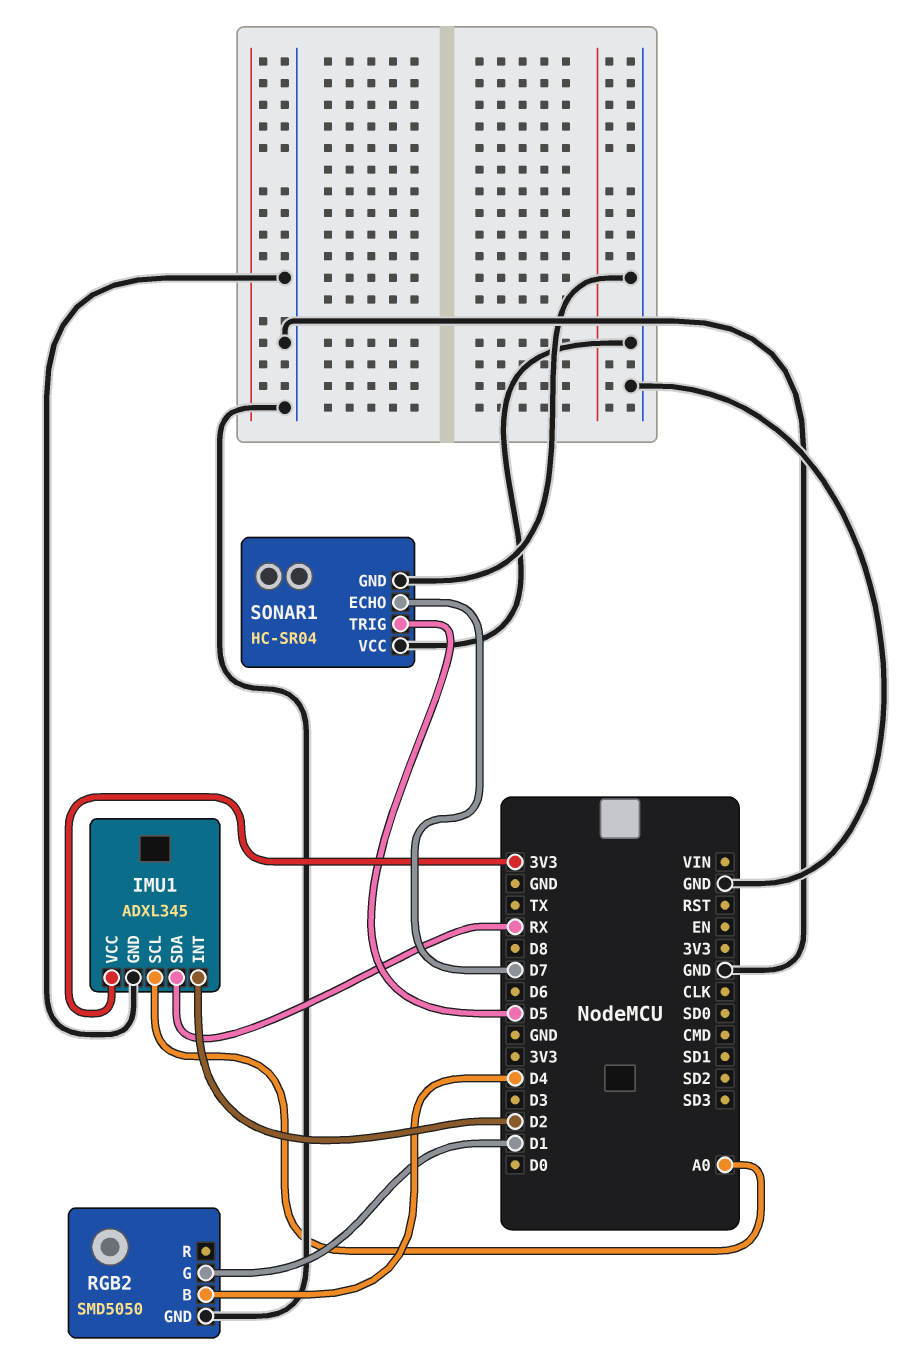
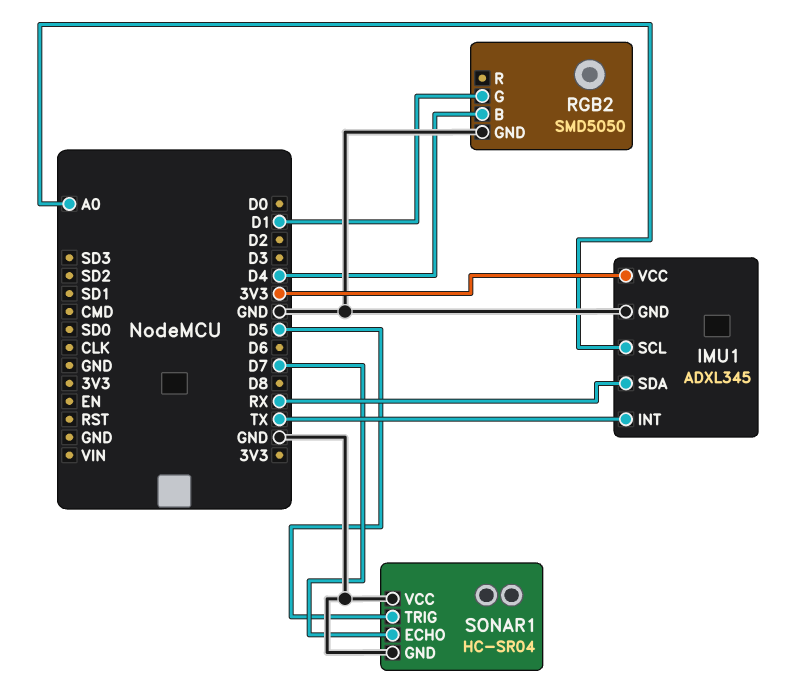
IMU1 pin INT: D2 -> TX

